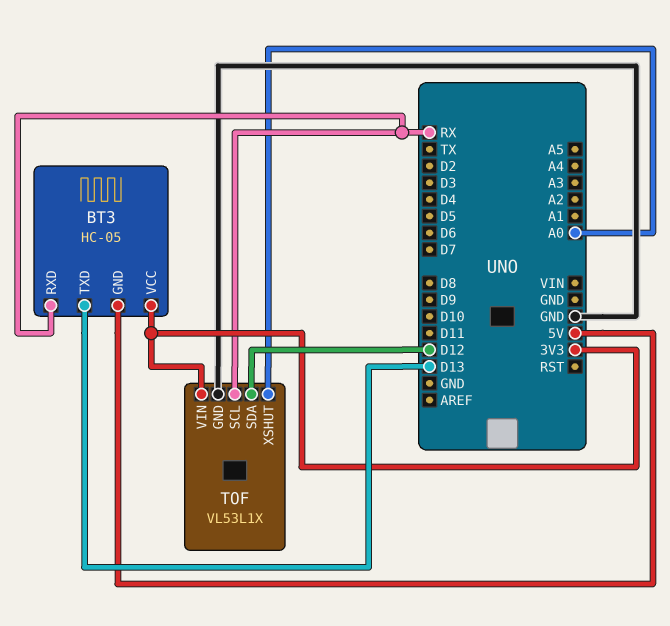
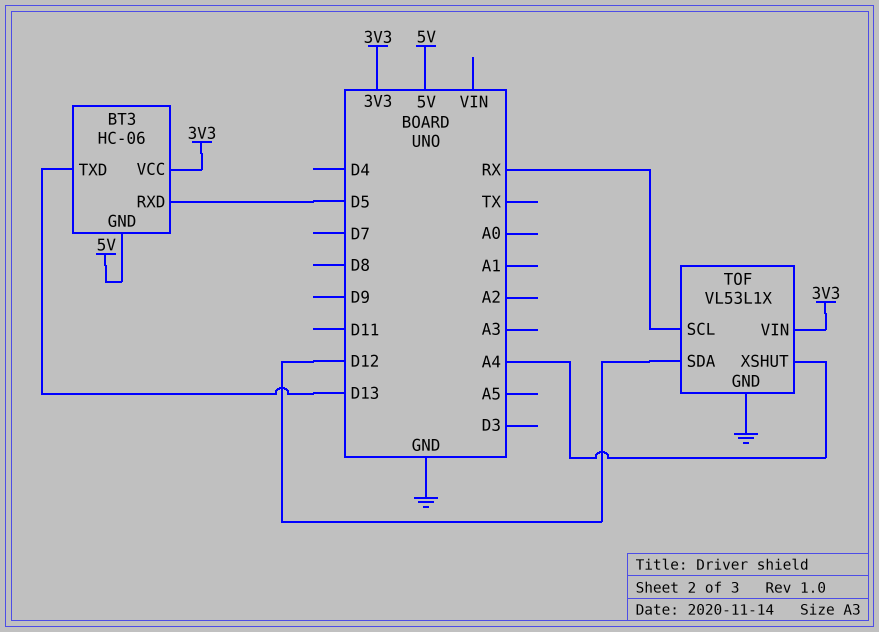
BT3: HC-05 -> HC-06
BT3 pin RXD: RX -> D5
TOF pin XSHUT: A0 -> A4

